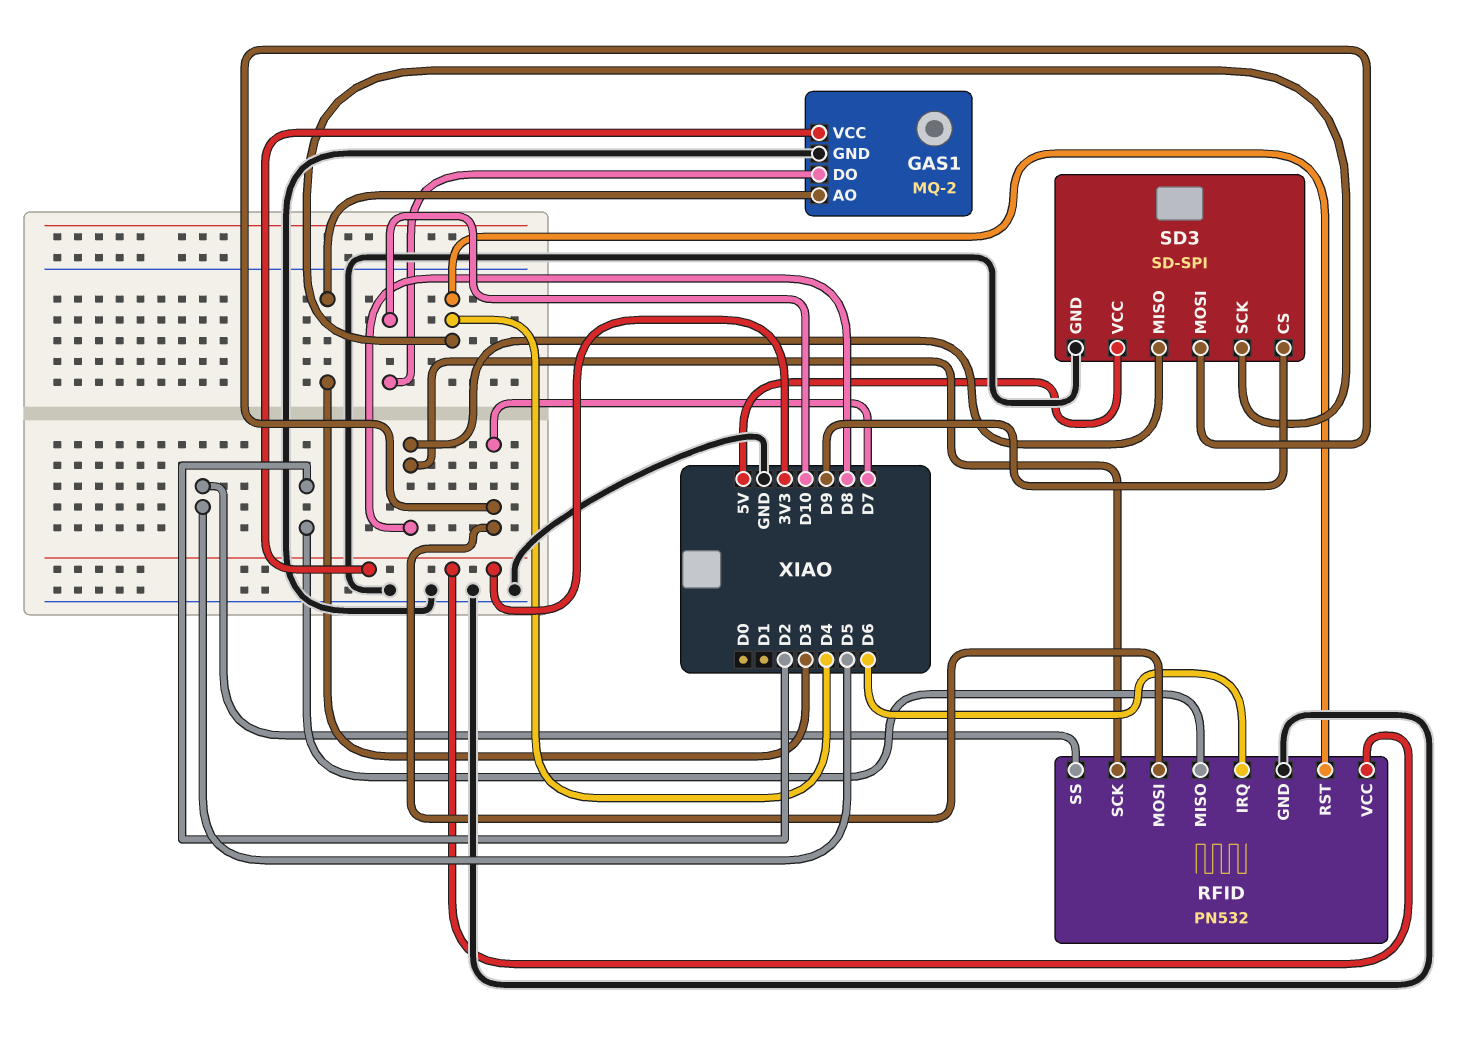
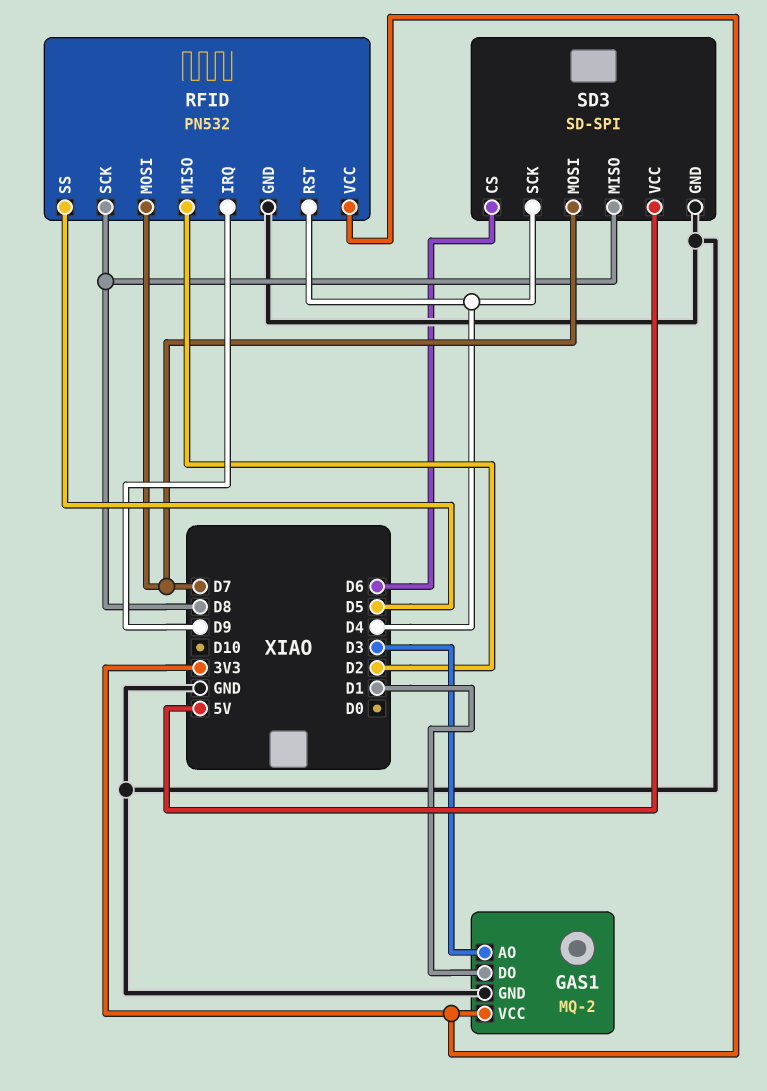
GAS1 pin DO: D10 -> D1
RFID pin IRQ: D6 -> D9
SD3 pin CS: D9 -> D6

